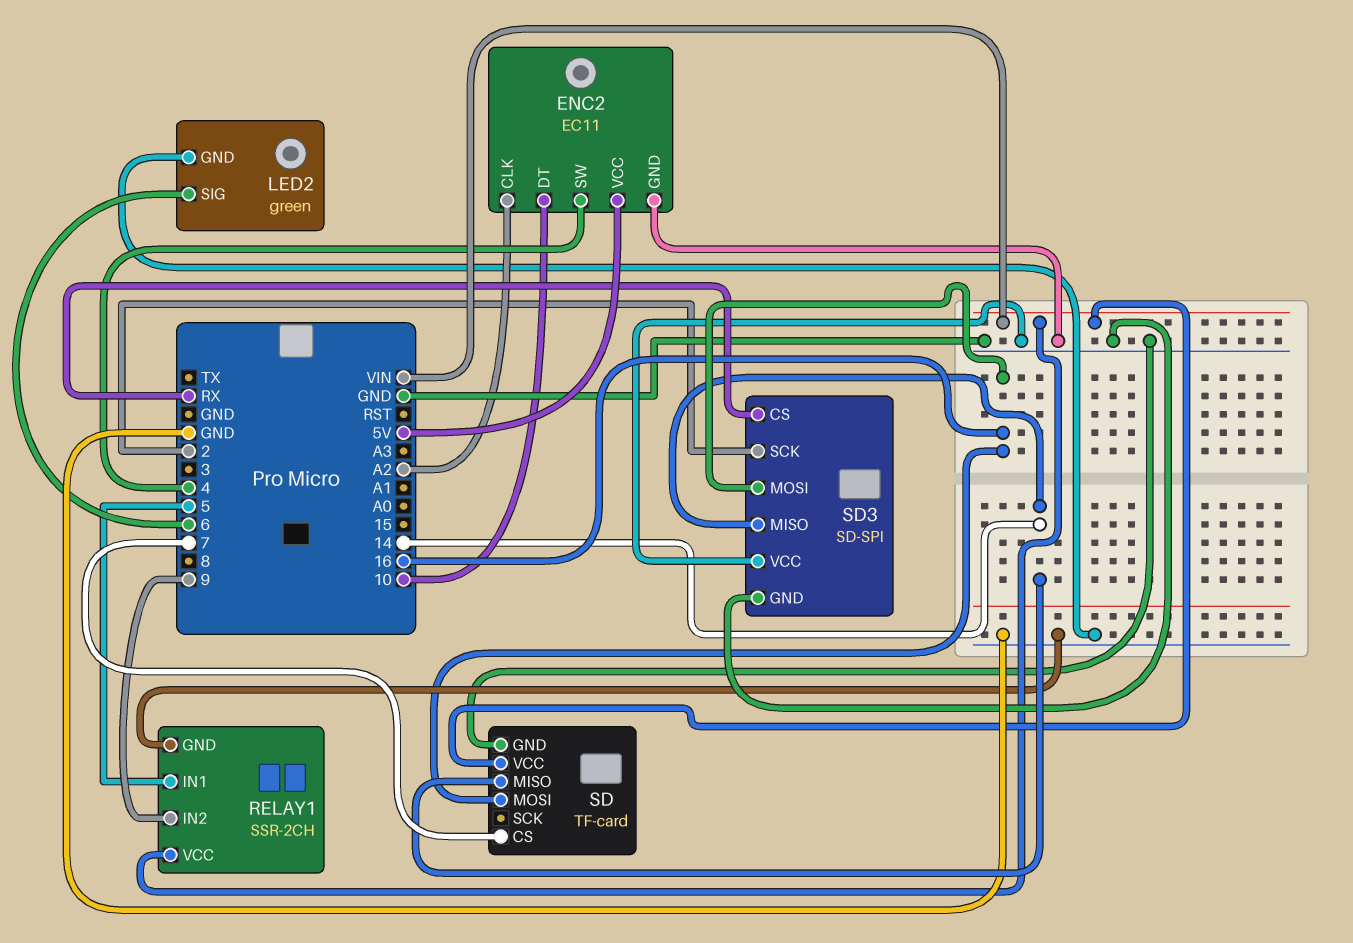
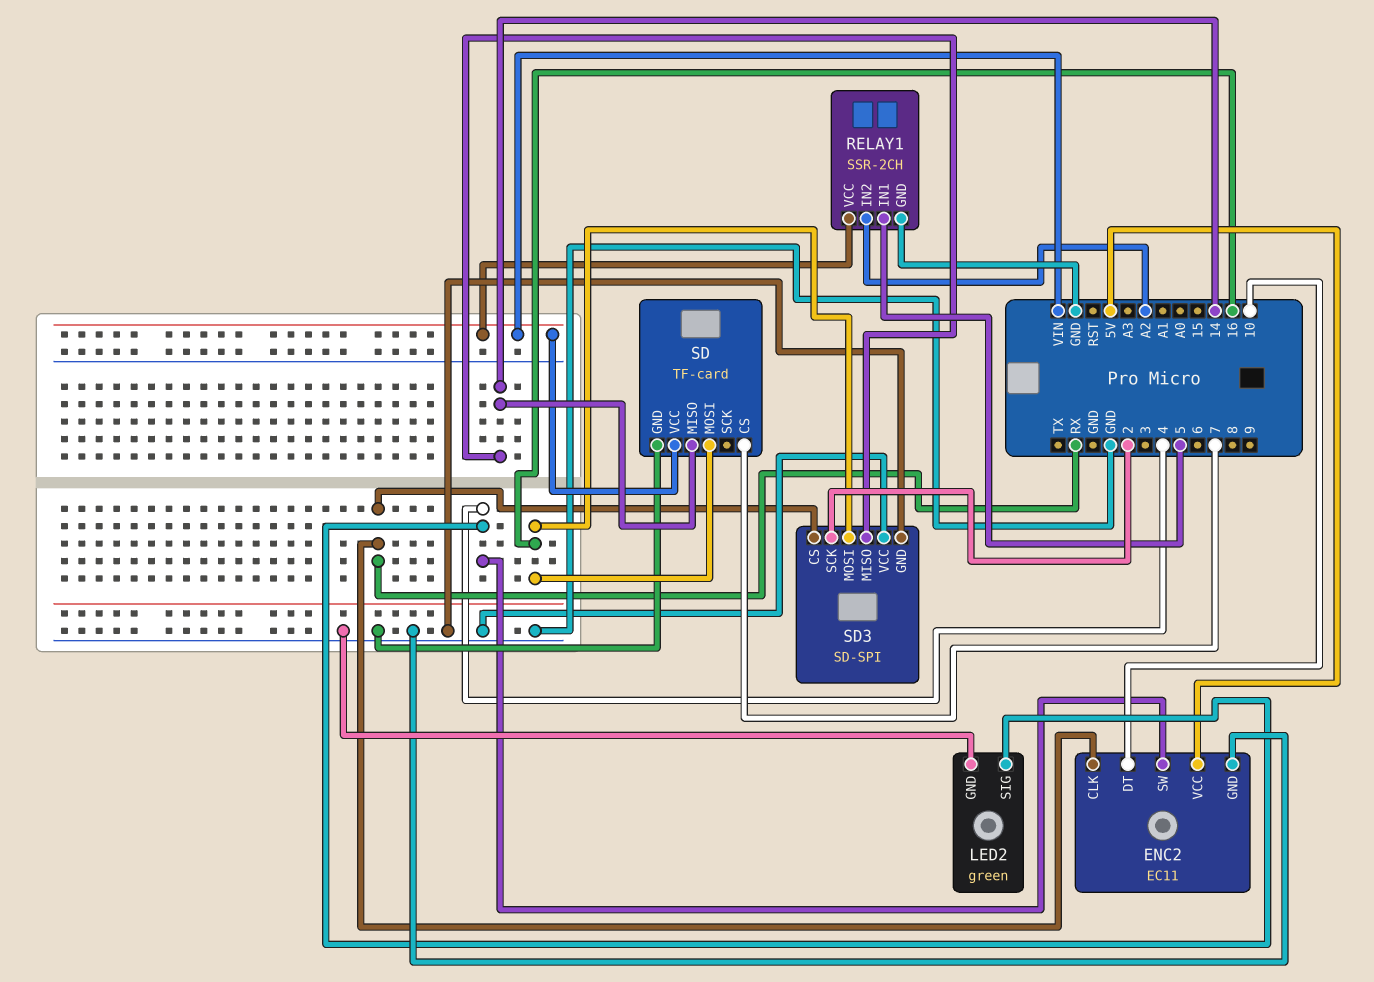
ENC2 pin CLK: A2 -> RX
LED2 pin SIG: 6 -> 4
RELAY1 pin IN2: 9 -> A2

